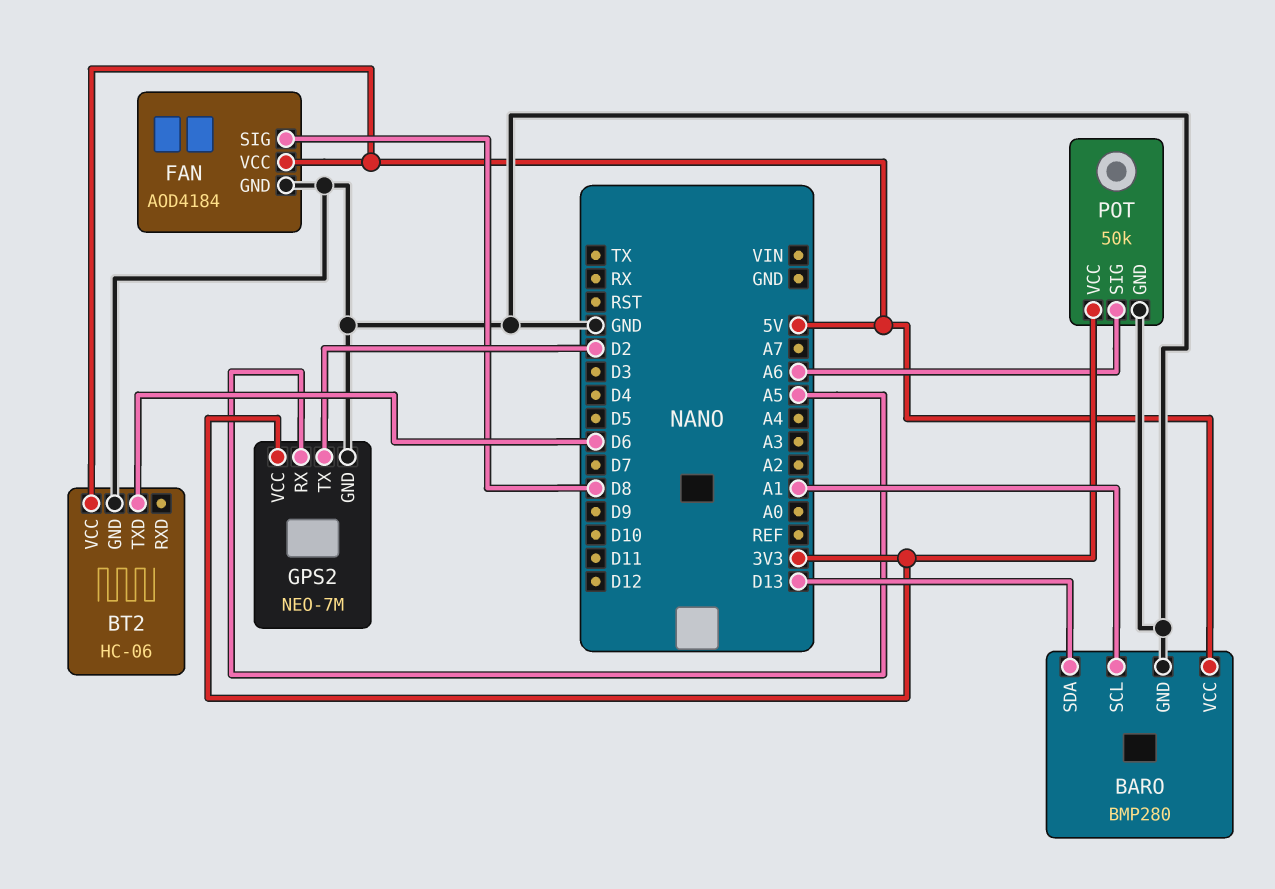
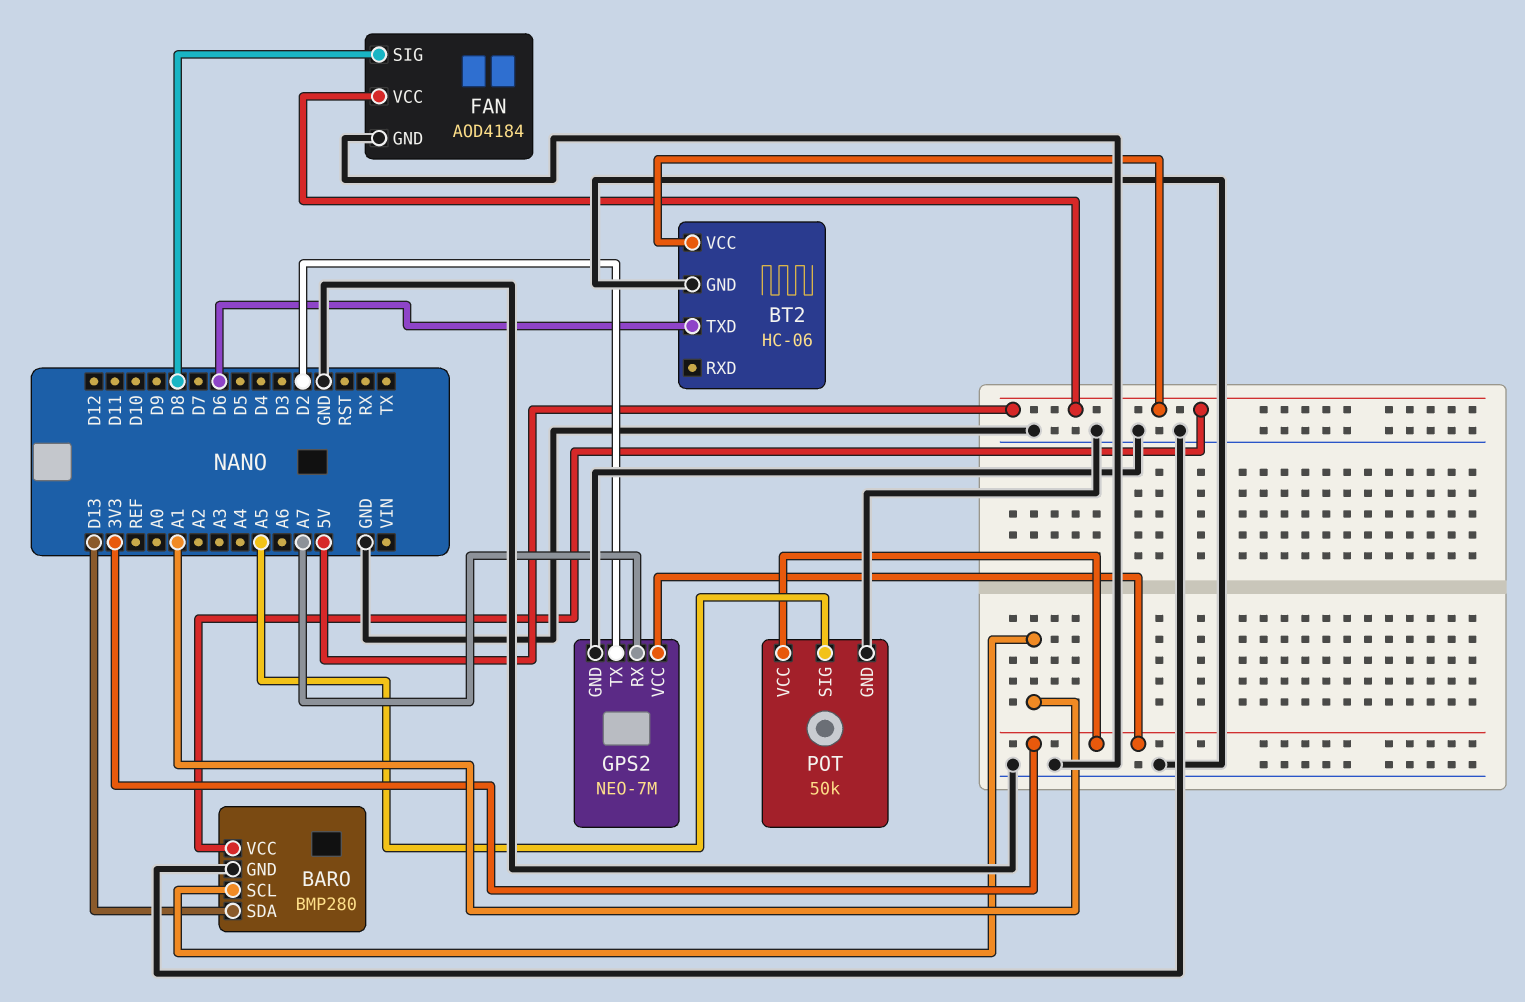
GPS2 pin RX: A5 -> A7
POT pin SIG: A6 -> A5

